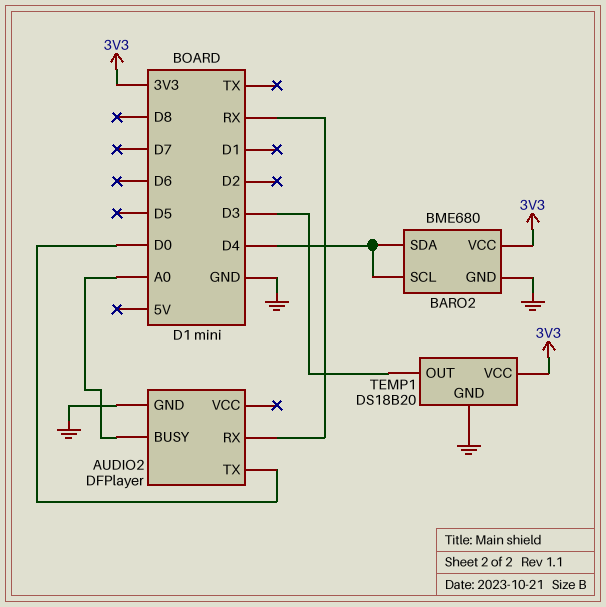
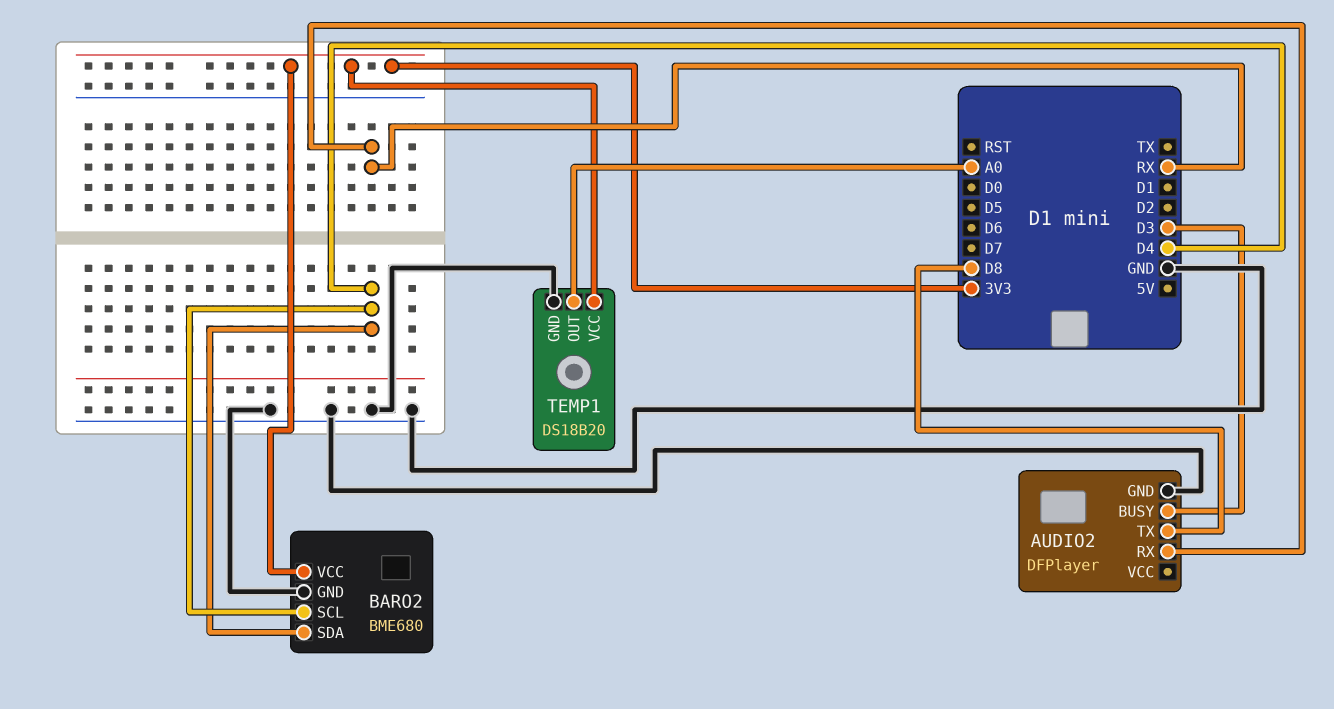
AUDIO2 pin BUSY: A0 -> D3
AUDIO2 pin TX: D0 -> D8
TEMP1 pin OUT: D3 -> A0

